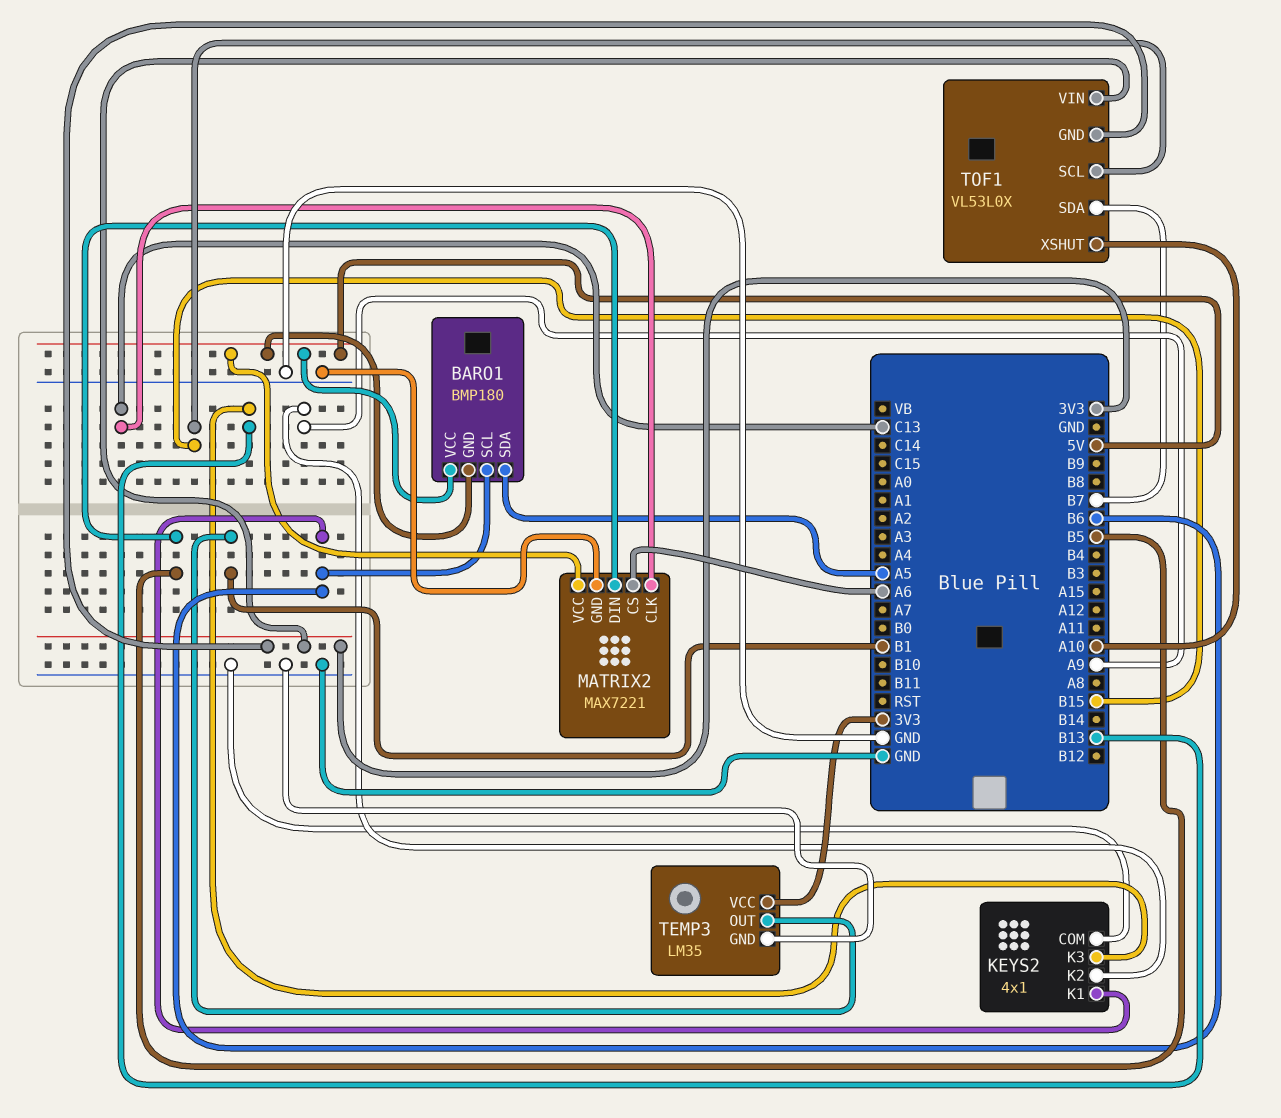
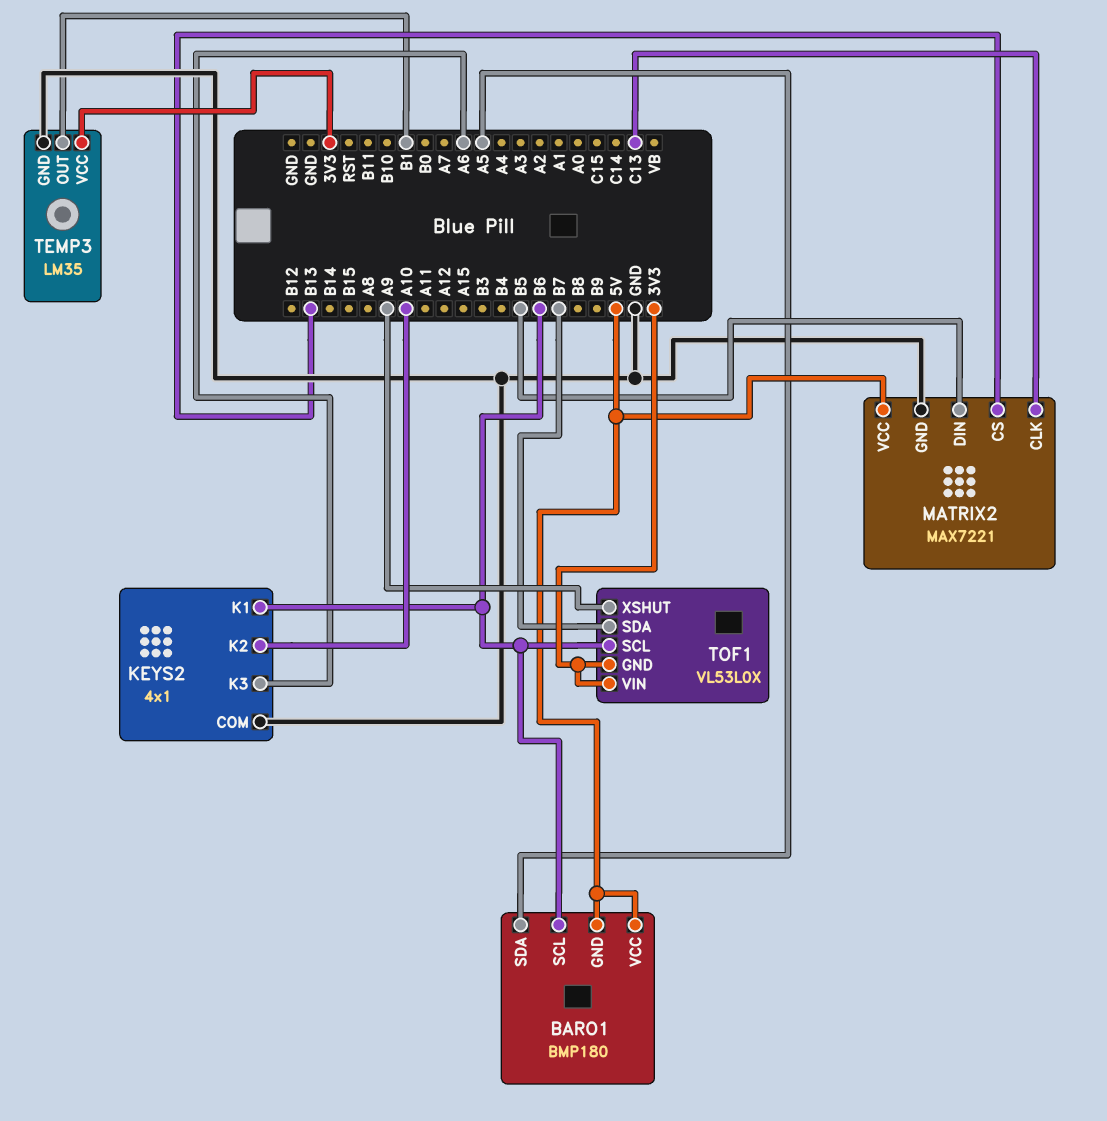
KEYS2 pin K2: A9 -> A10
KEYS2 pin K3: B13 -> A6
MATRIX2 pin CS: A6 -> B13
TOF1 pin SCL: B15 -> B6
TOF1 pin XSHUT: A10 -> A9

